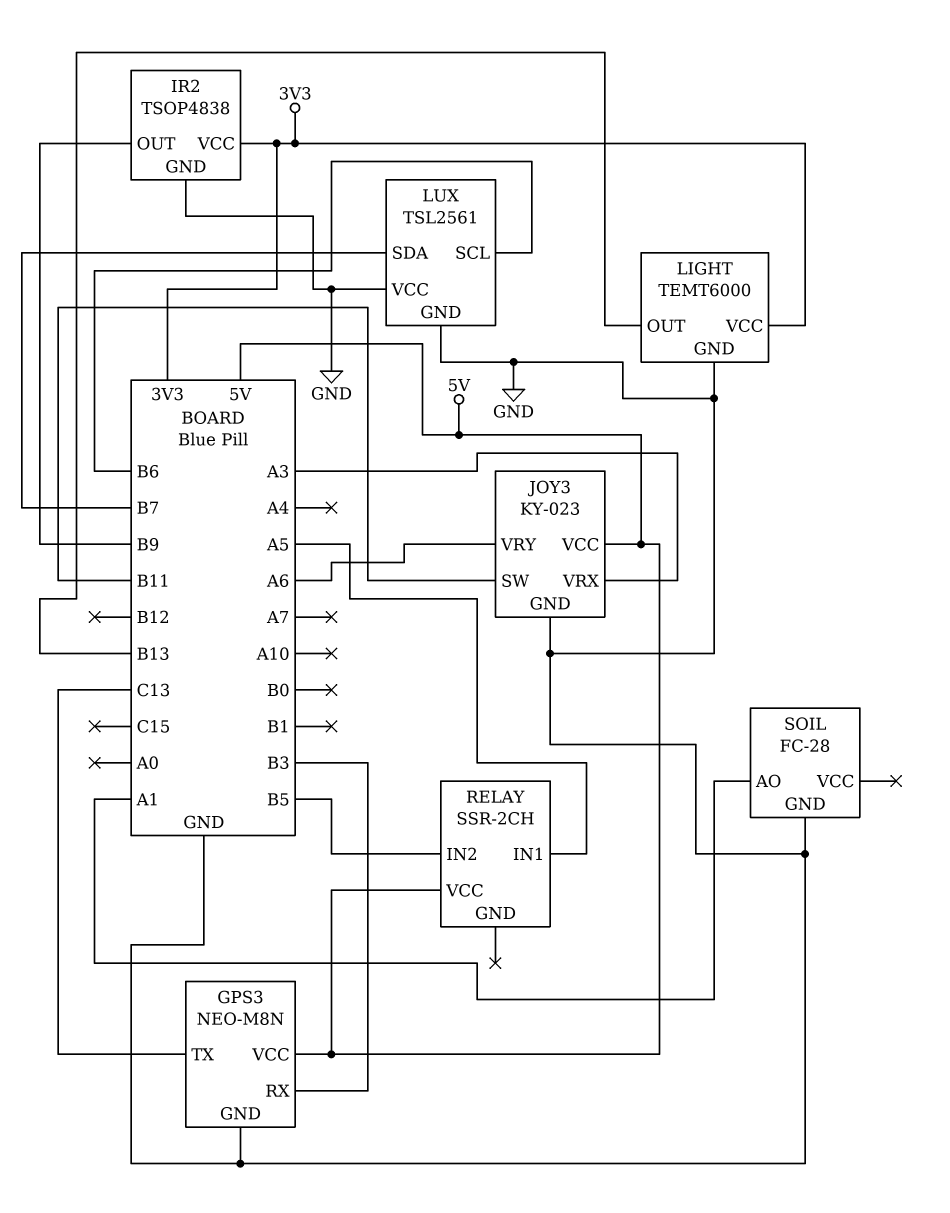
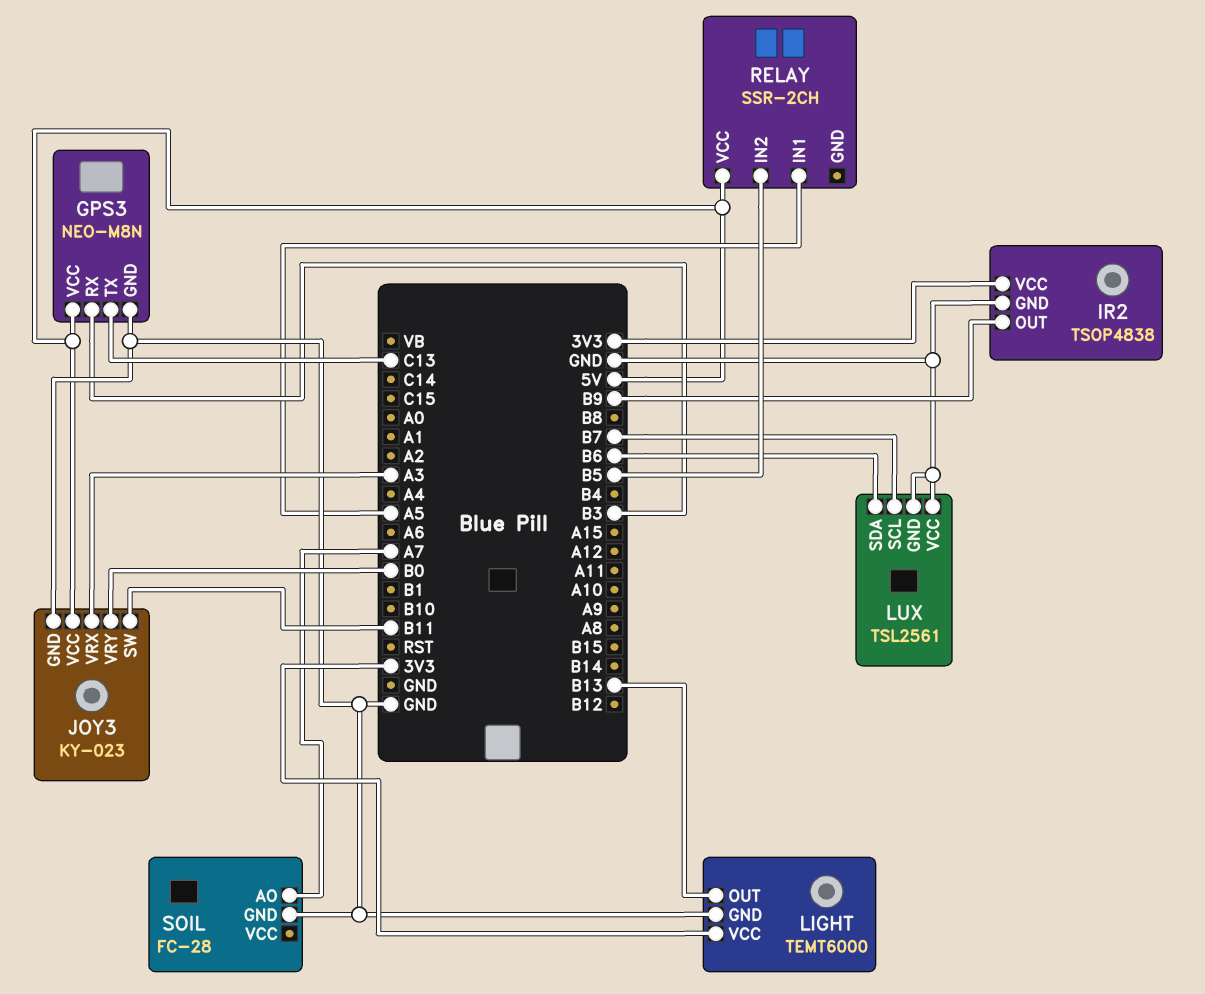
JOY3 pin VRY: A6 -> B0
LUX pin SCL: B6 -> B7
LUX pin SDA: B7 -> B6
SOIL pin AO: A1 -> A7

